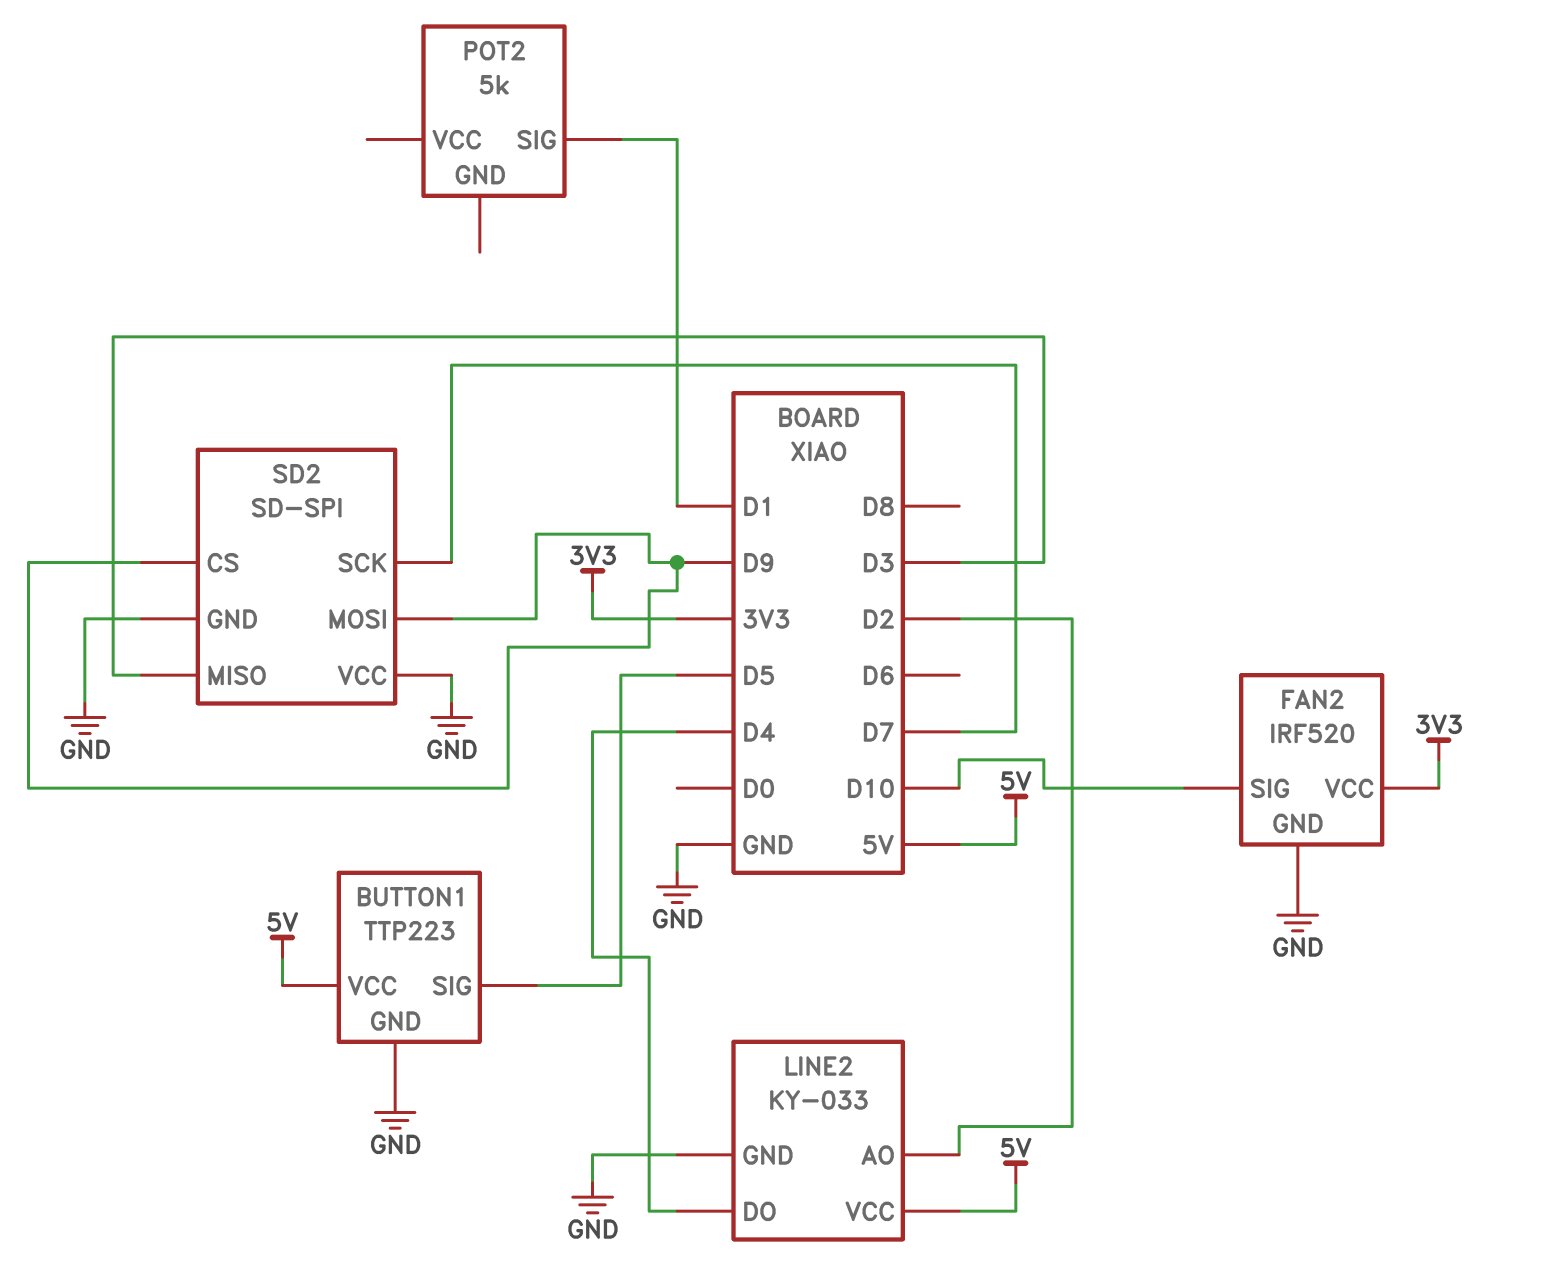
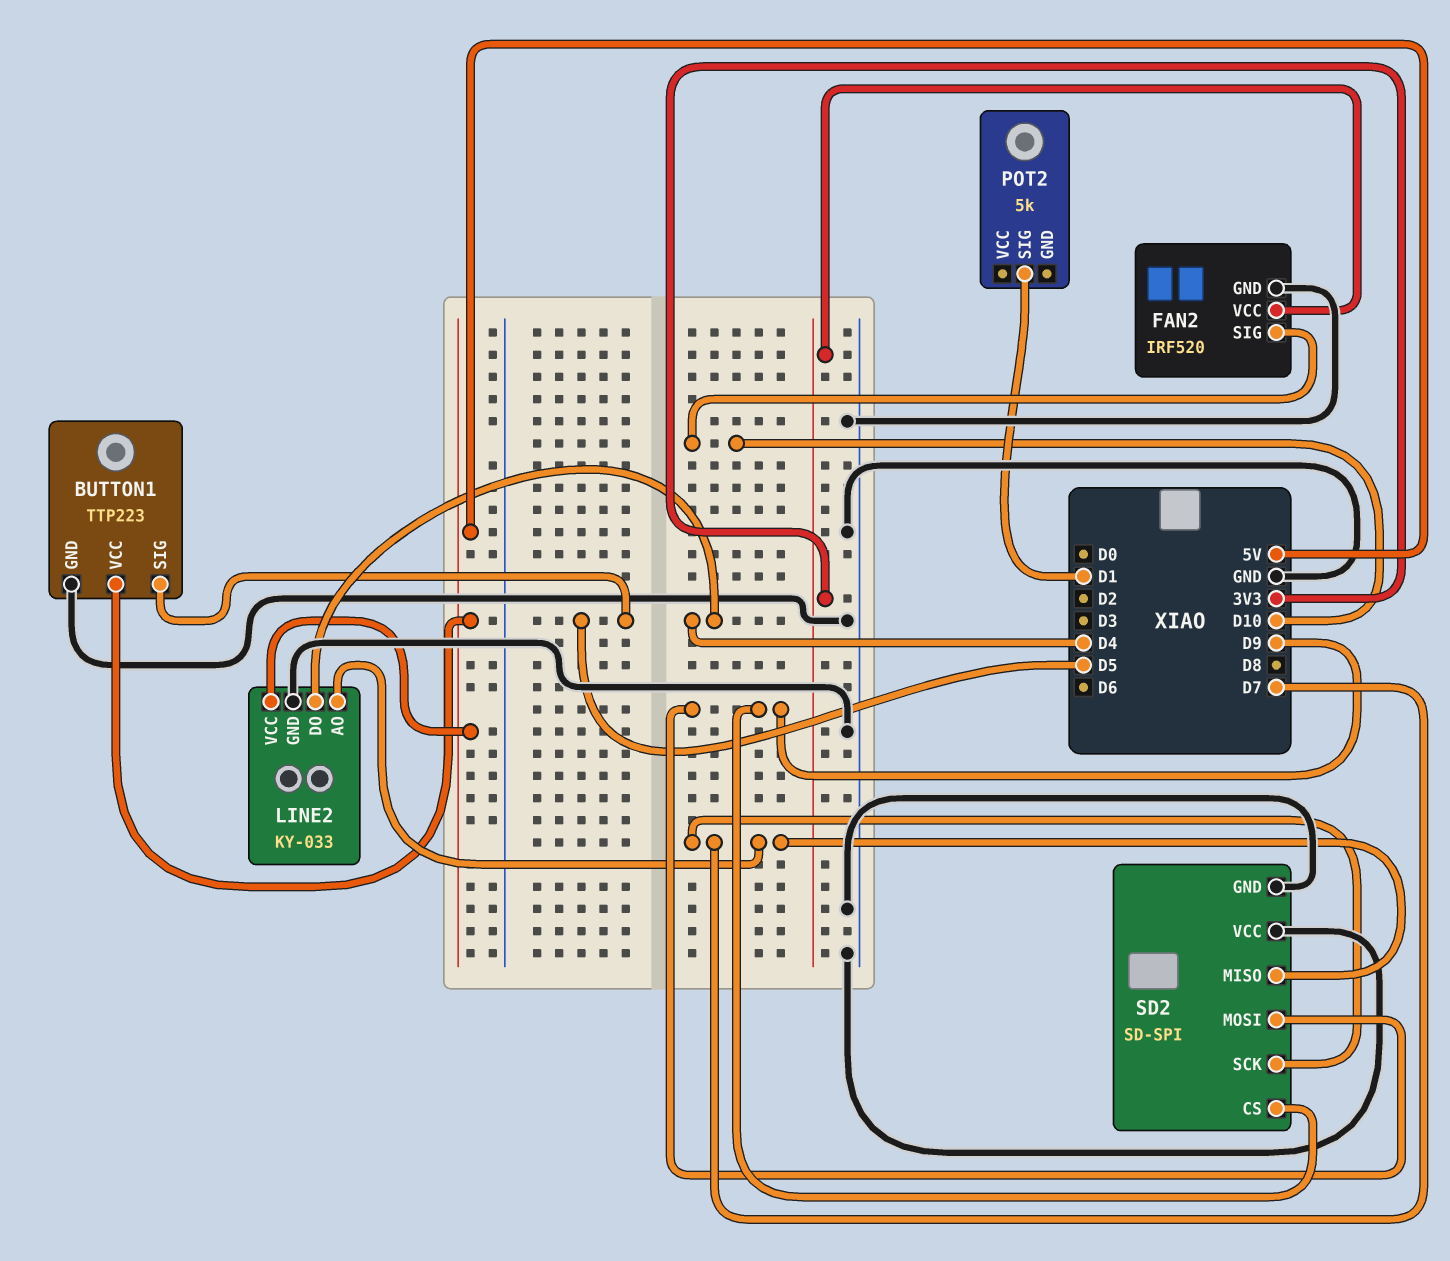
LINE2 pin AO: D2 -> D7
SD2 pin MISO: D3 -> D7

